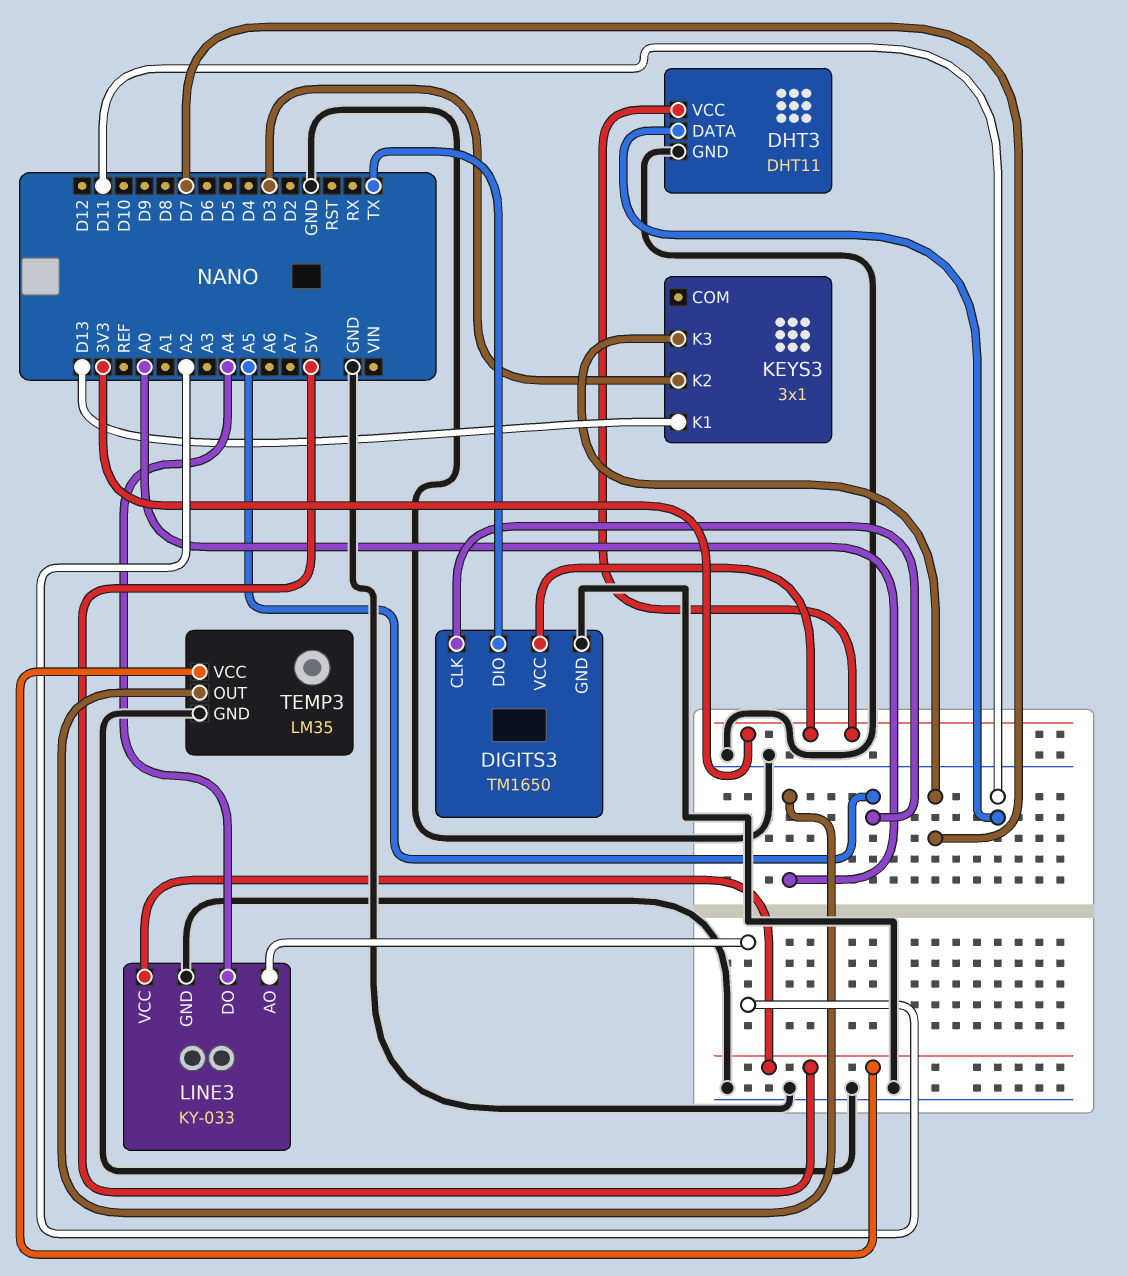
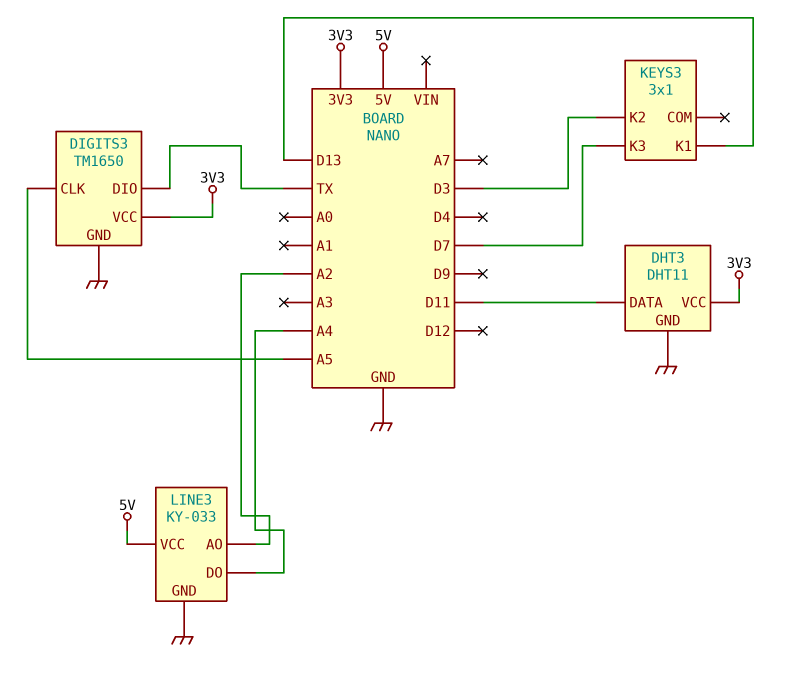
TEMP3: LM35 -> none
TEMP3 pin GND: GND -> none
TEMP3 pin OUT: A0 -> none
TEMP3 pin VCC: 5V -> none

